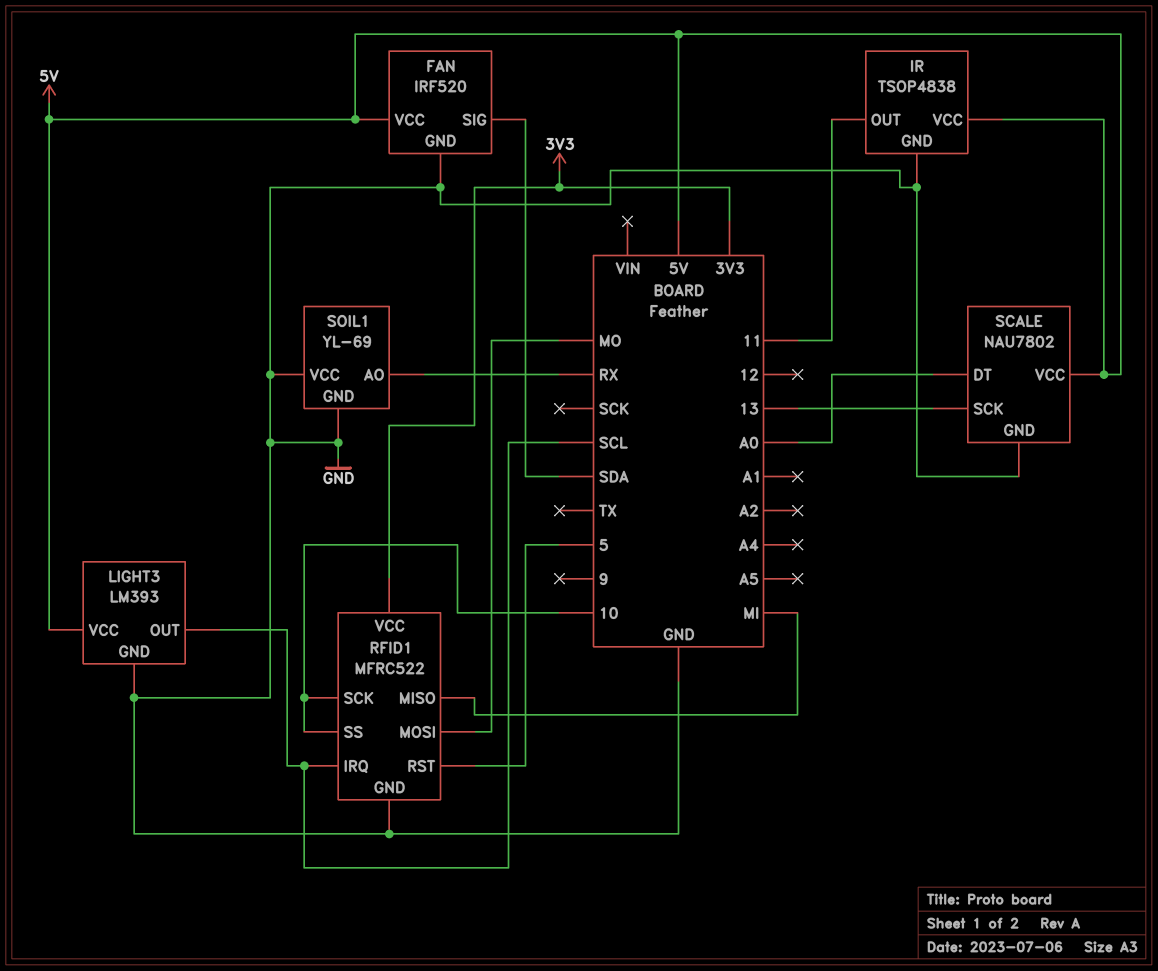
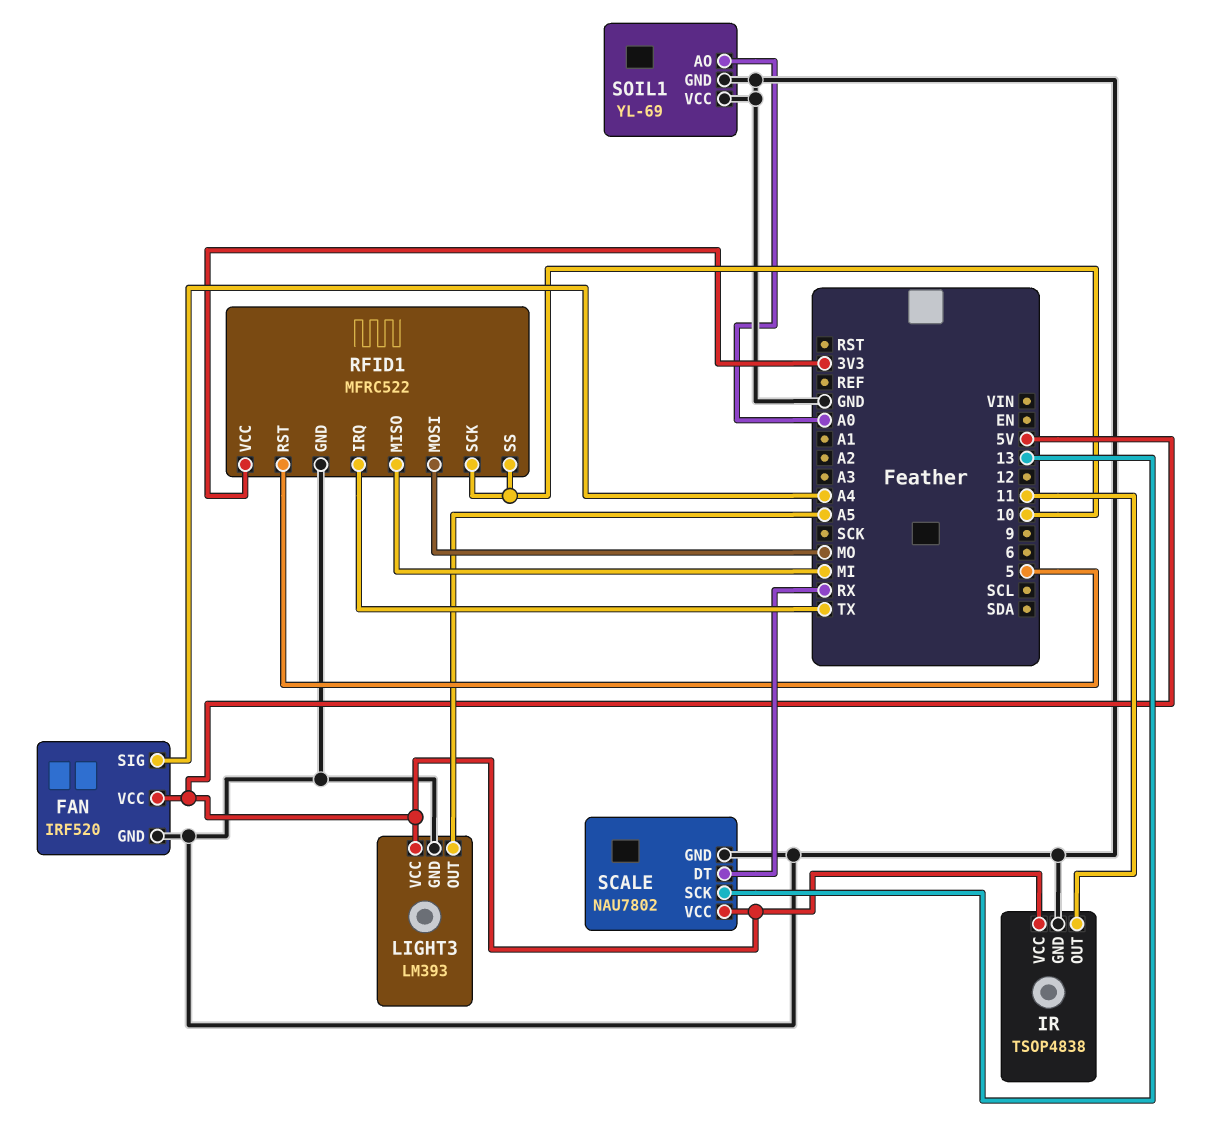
FAN pin SIG: SDA -> A4
LIGHT3 pin OUT: SCL -> A5
RFID1 pin IRQ: SCL -> TX
SCALE pin DT: A0 -> RX
SOIL1 pin AO: RX -> A0

